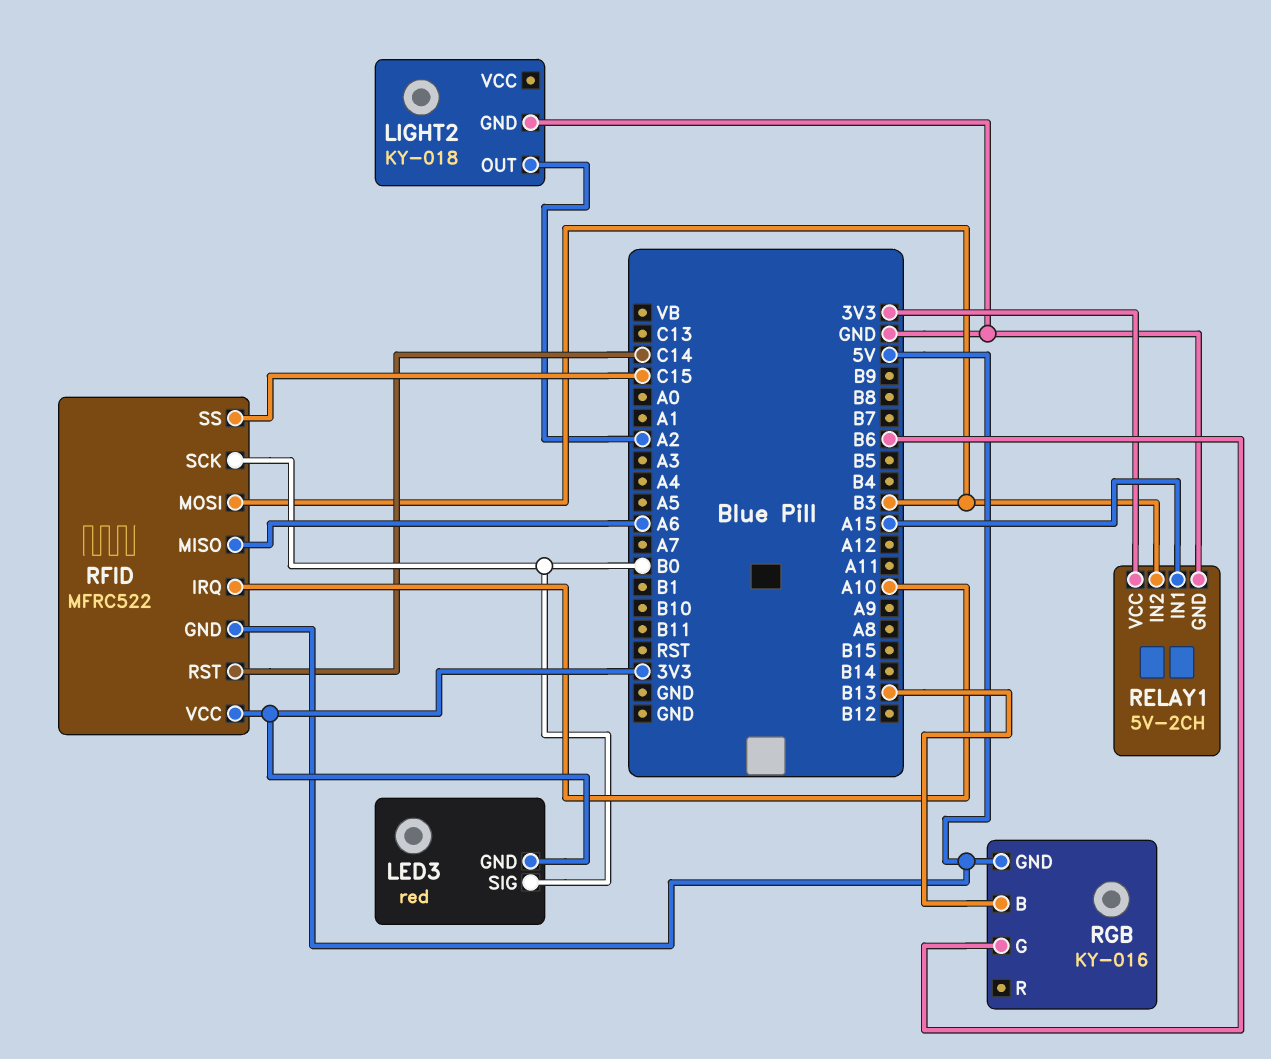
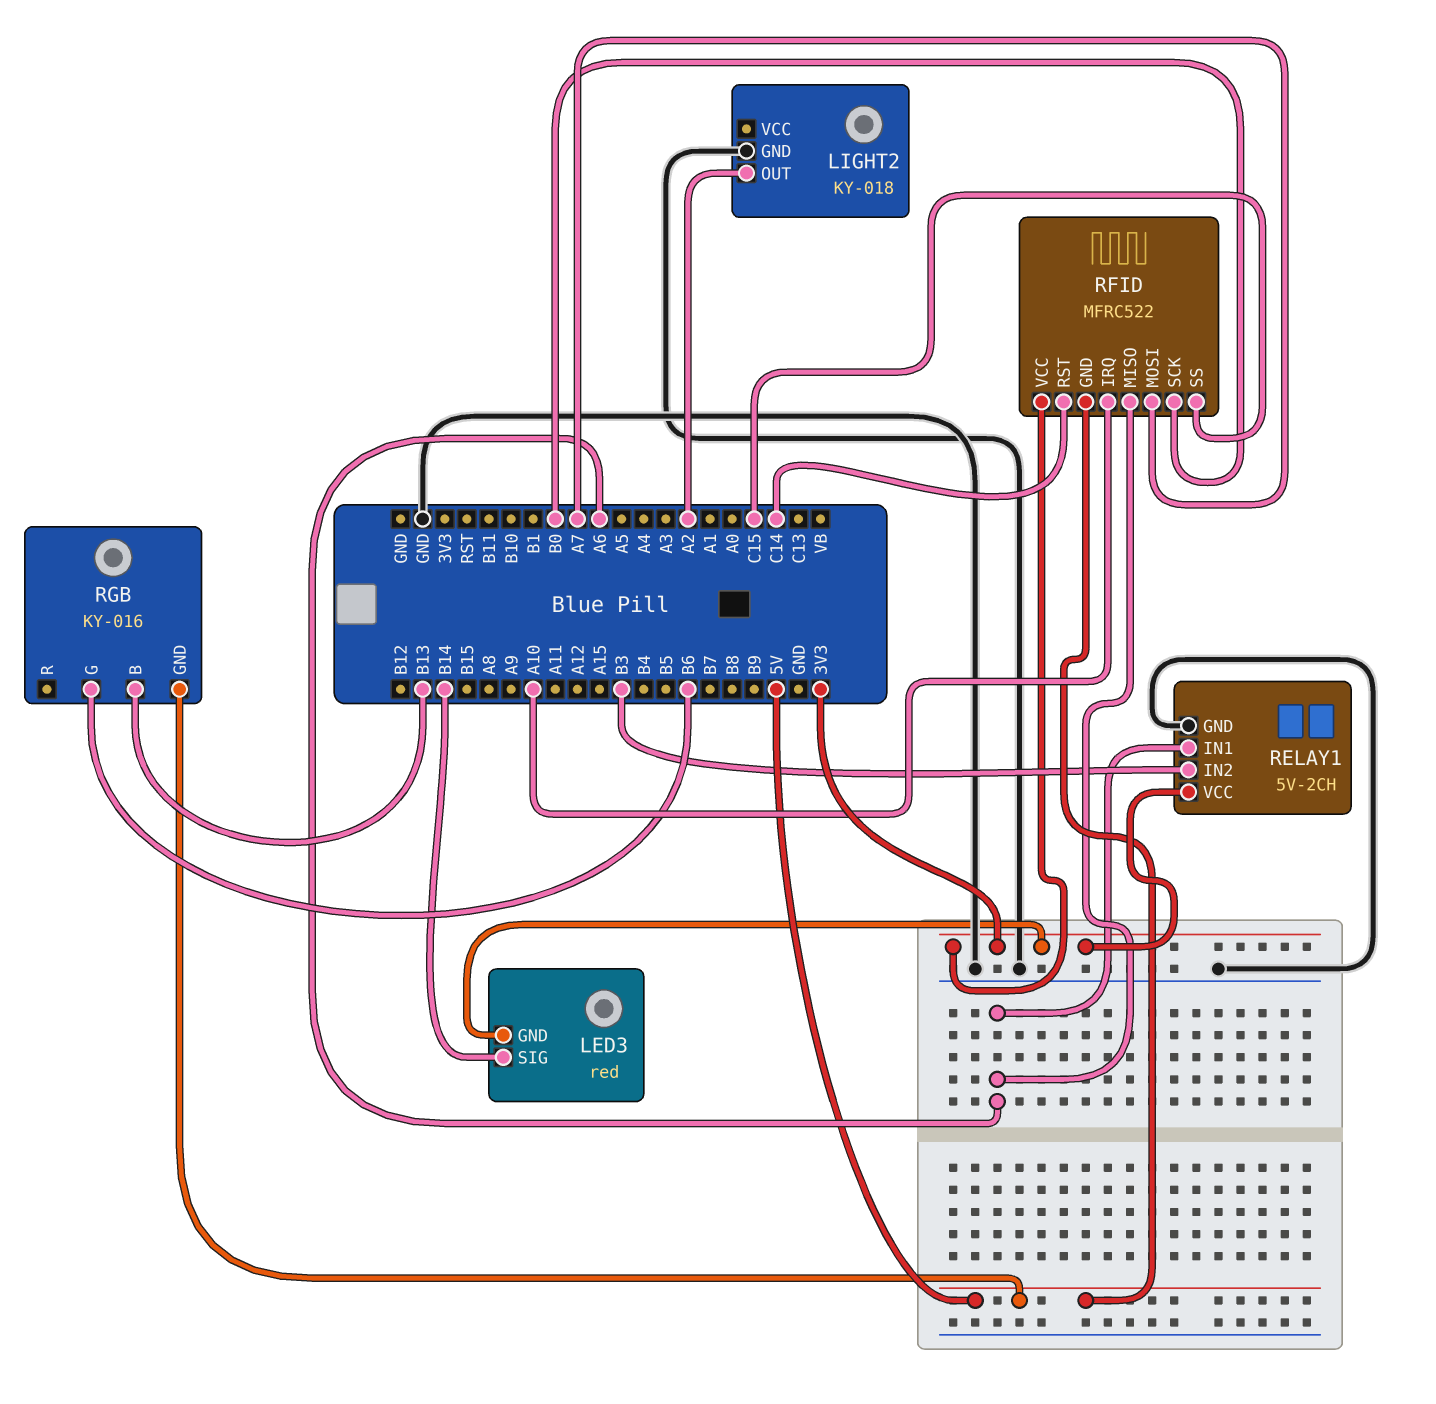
LED3 pin SIG: B0 -> B14
RELAY1 pin IN1: A15 -> A6
RFID pin MOSI: B3 -> A7

